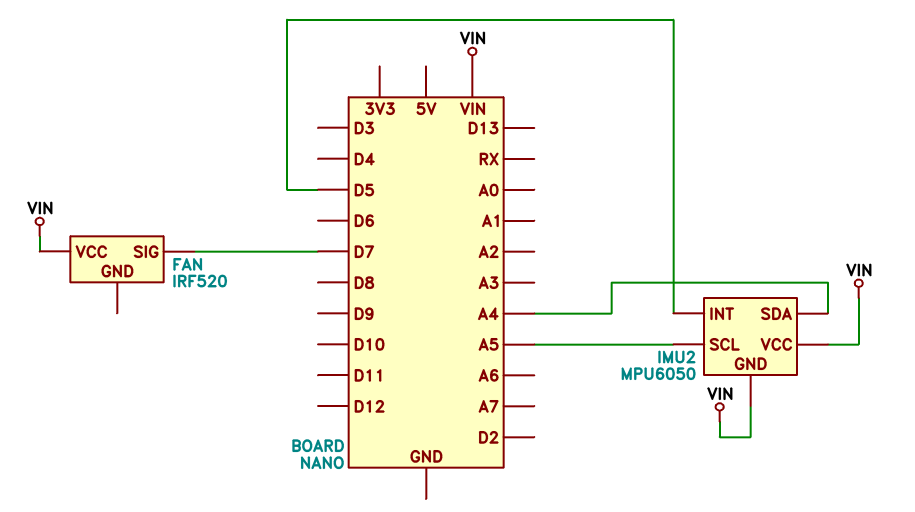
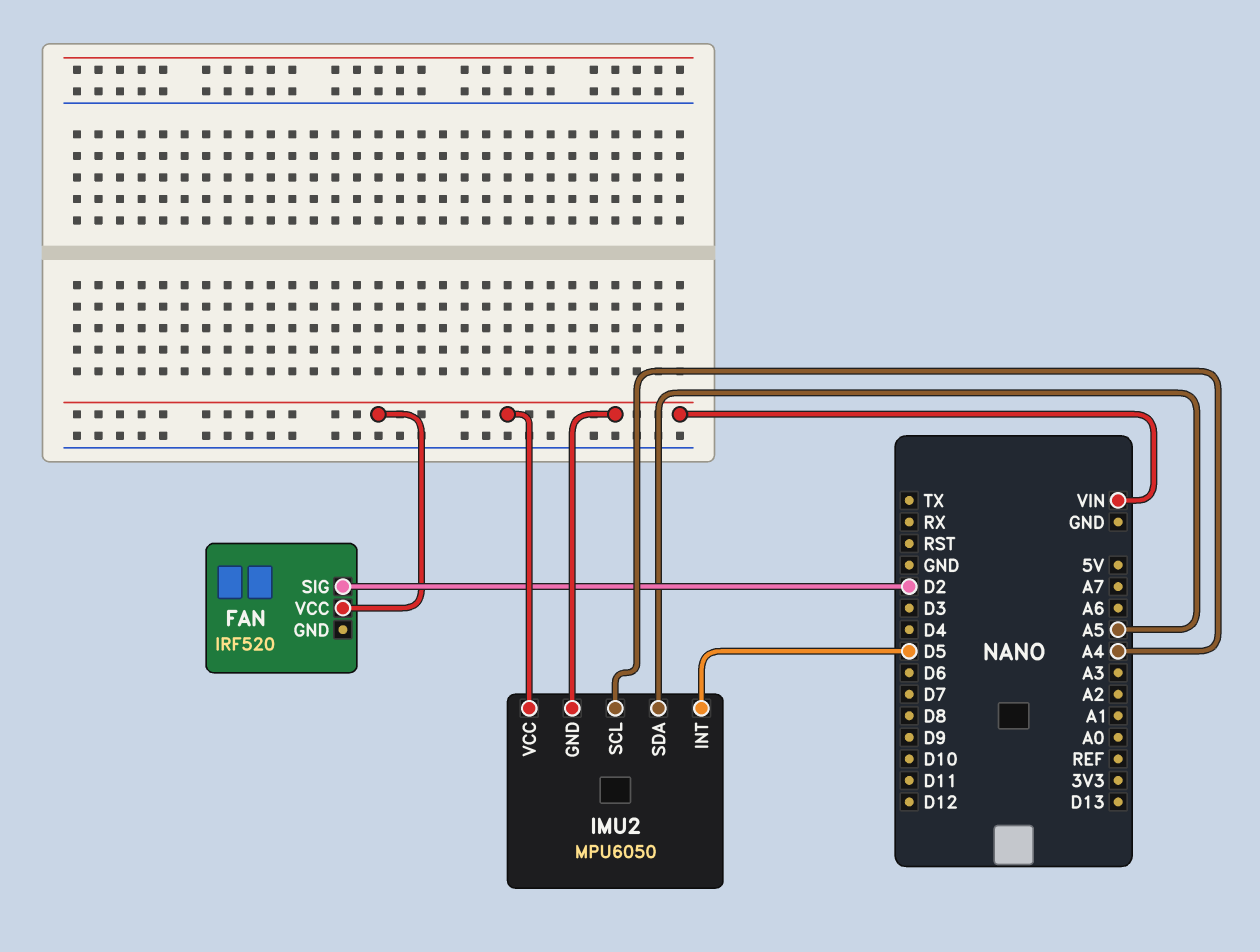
FAN pin SIG: D7 -> D2
IMU2 pin SCL: A5 -> A4
IMU2 pin SDA: A4 -> A5

